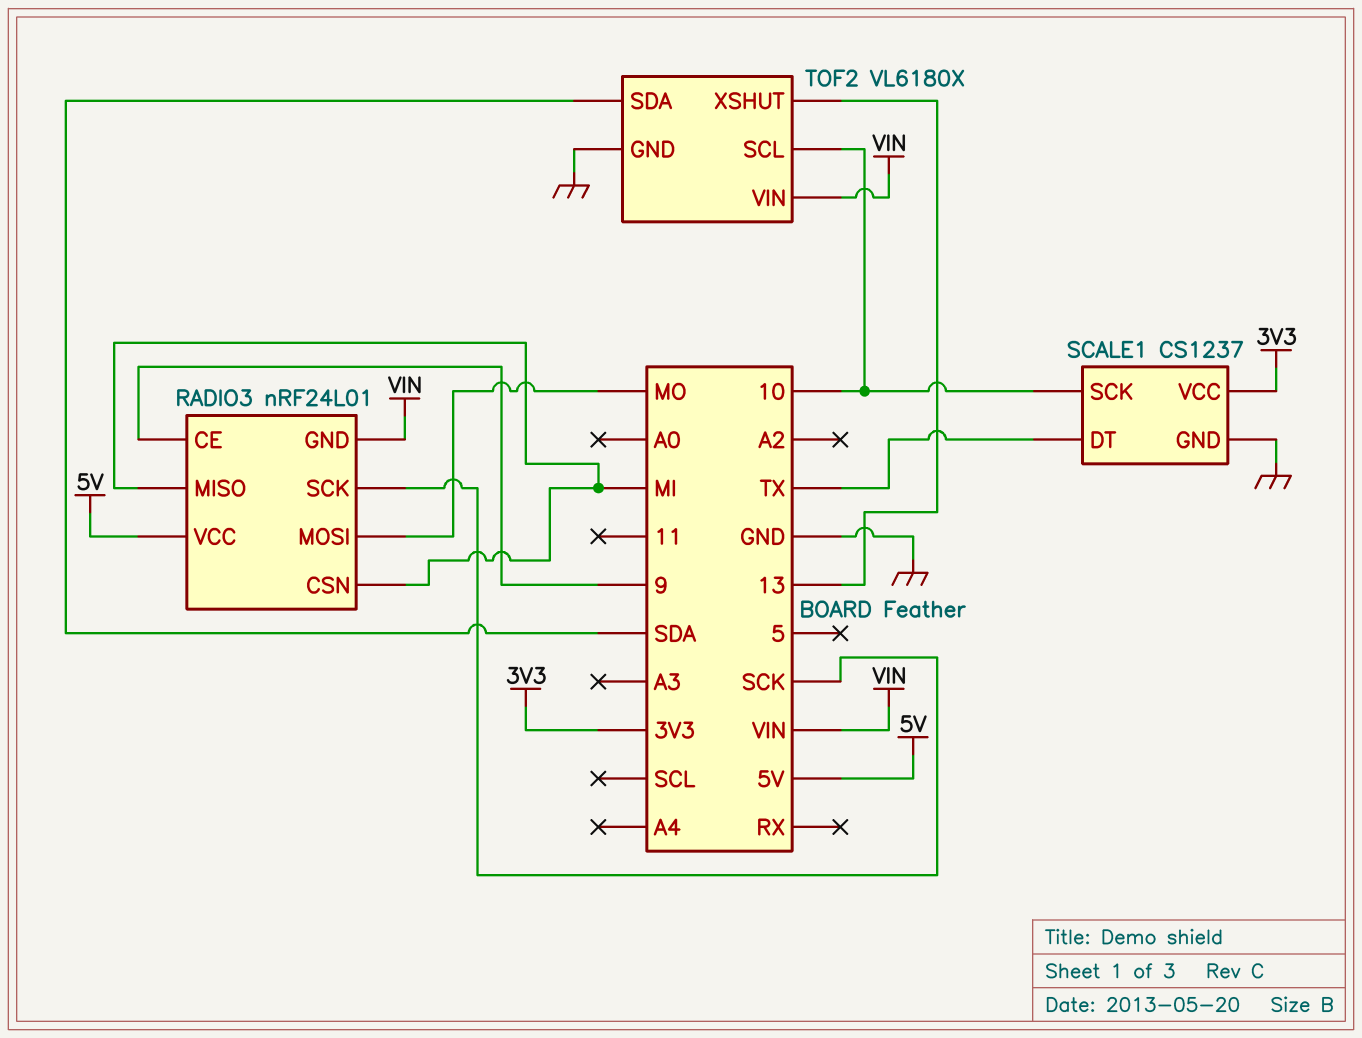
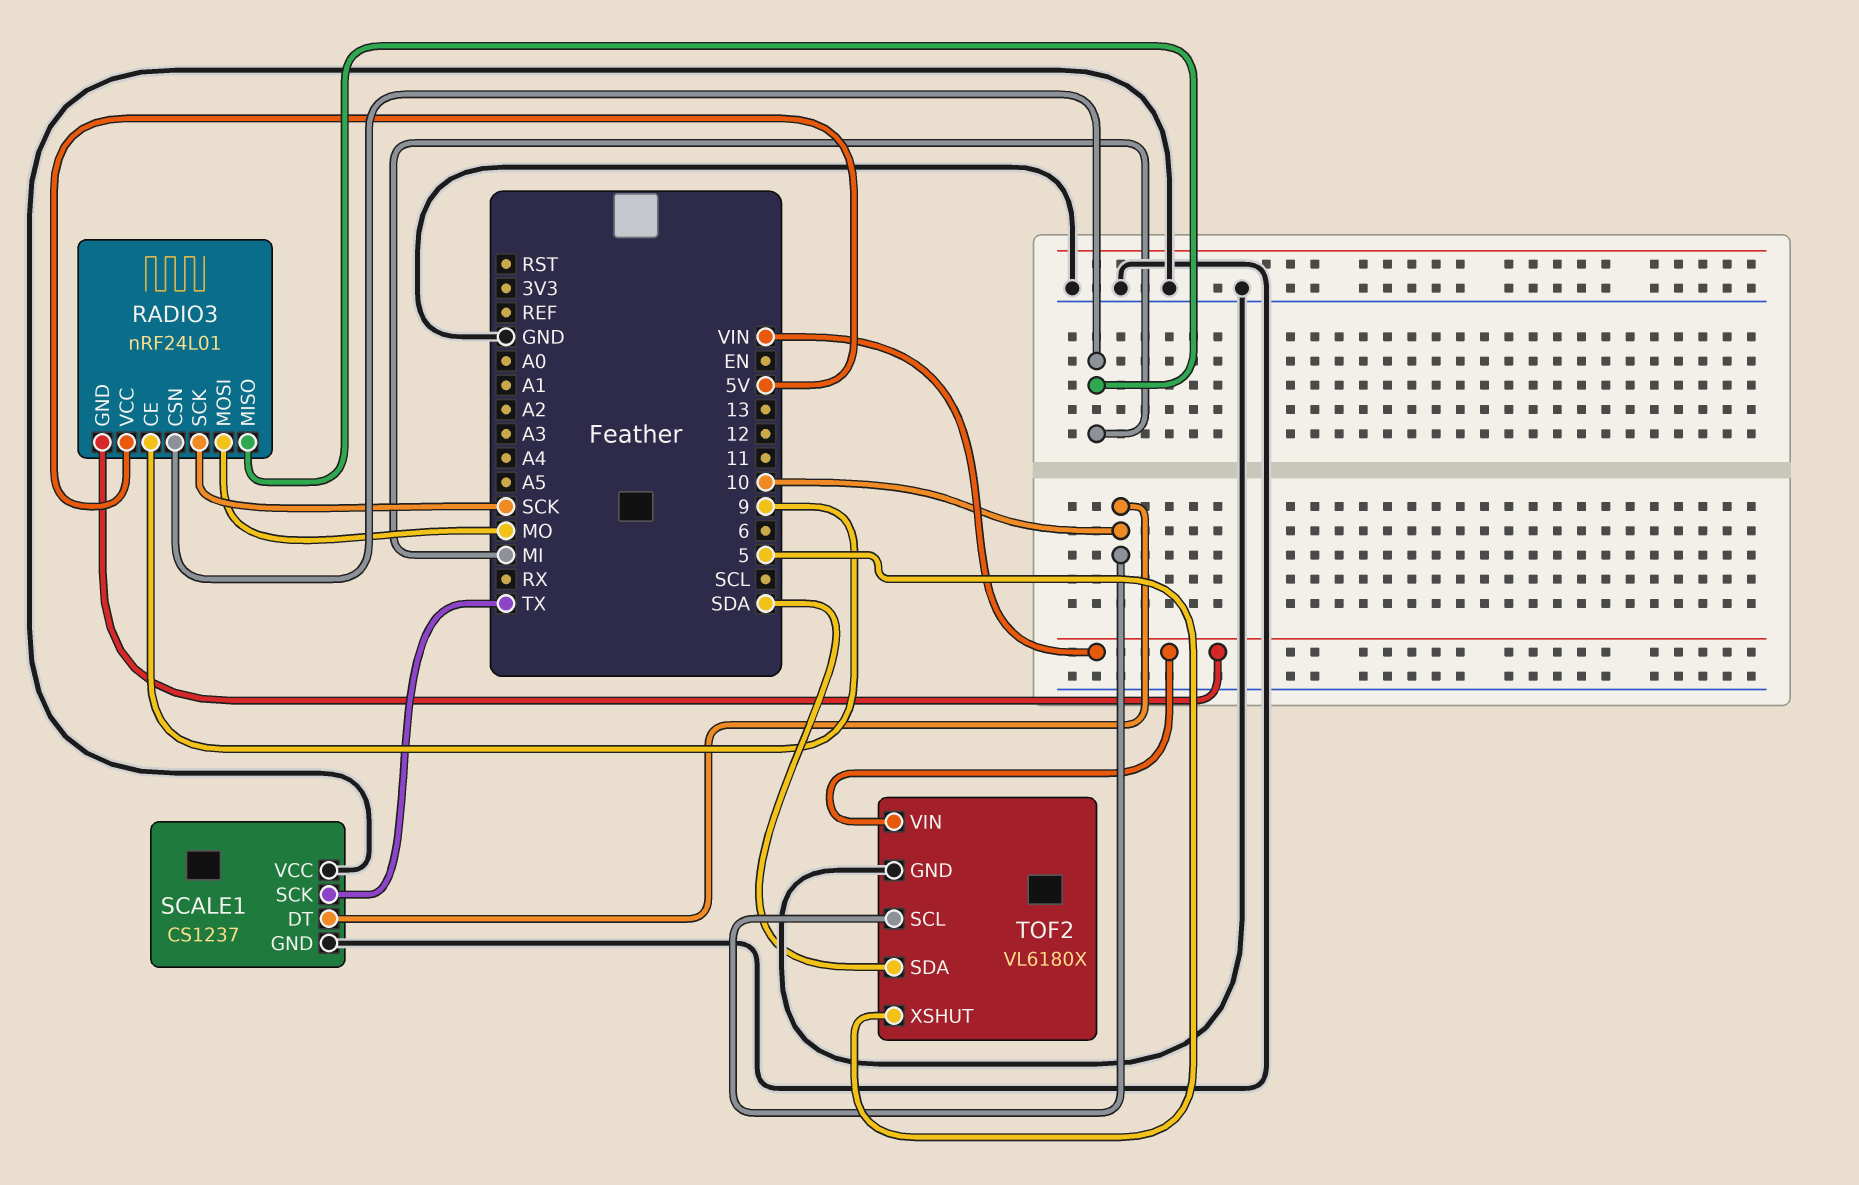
SCALE1 pin DT: TX -> 10
SCALE1 pin SCK: 10 -> TX
SCALE1 pin VCC: 3V3 -> GND
TOF2 pin XSHUT: 13 -> 5

